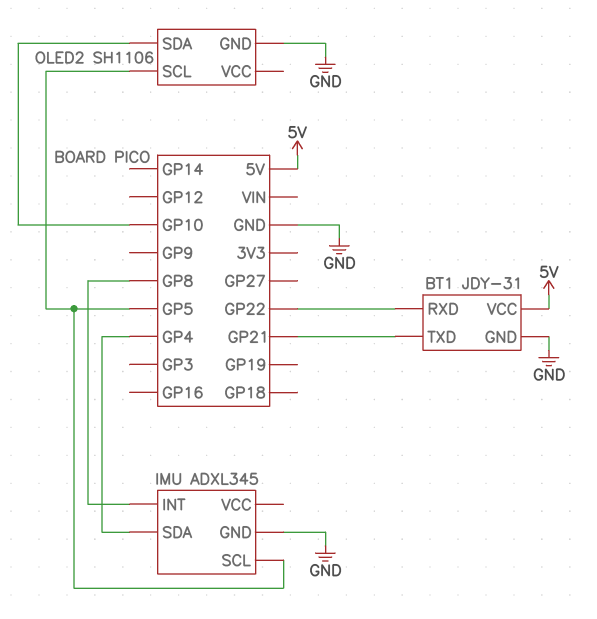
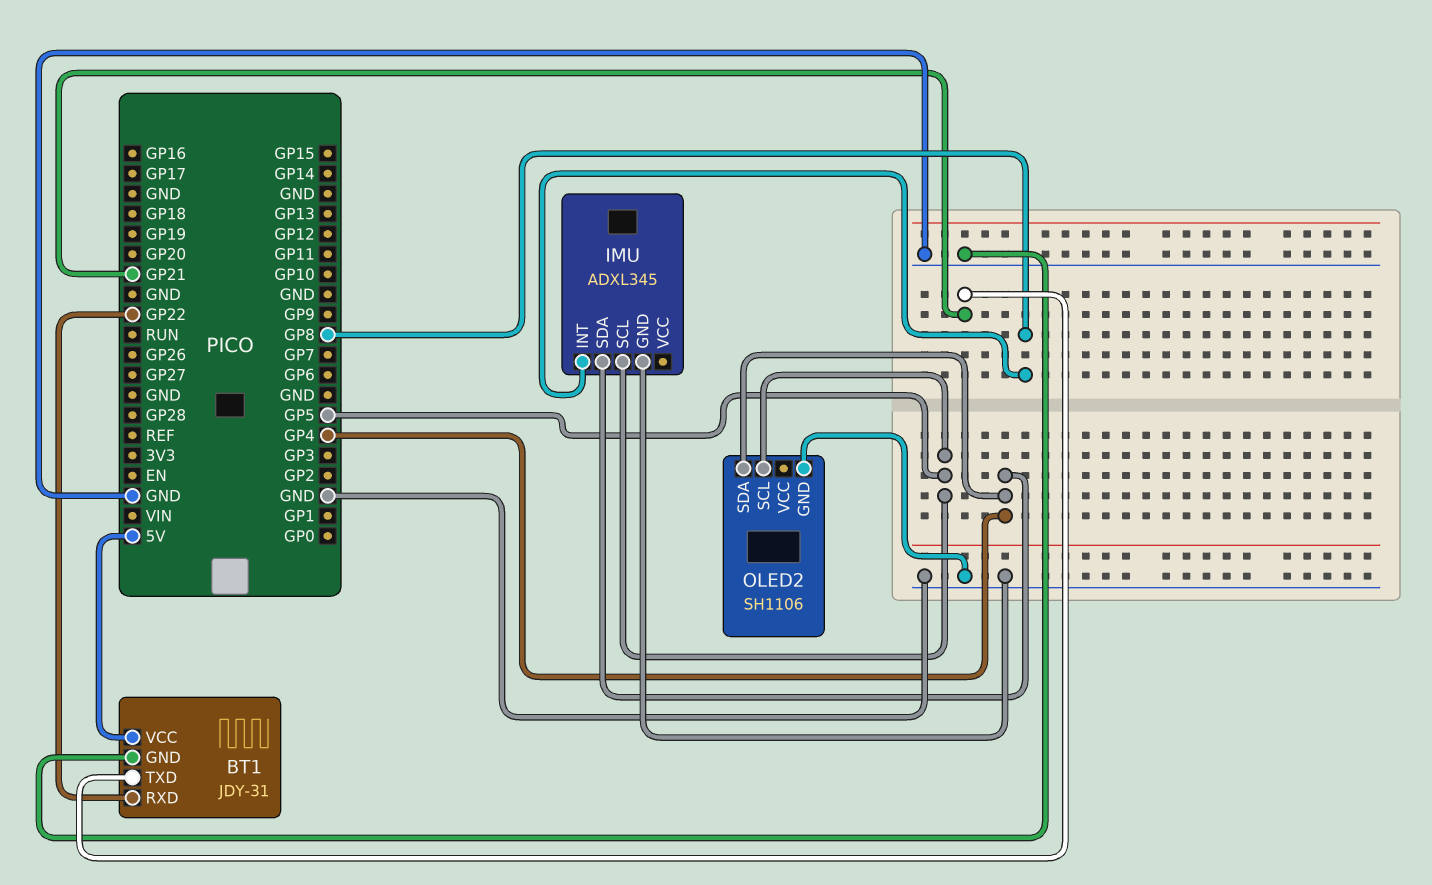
OLED2 pin SDA: GP10 -> GP4

